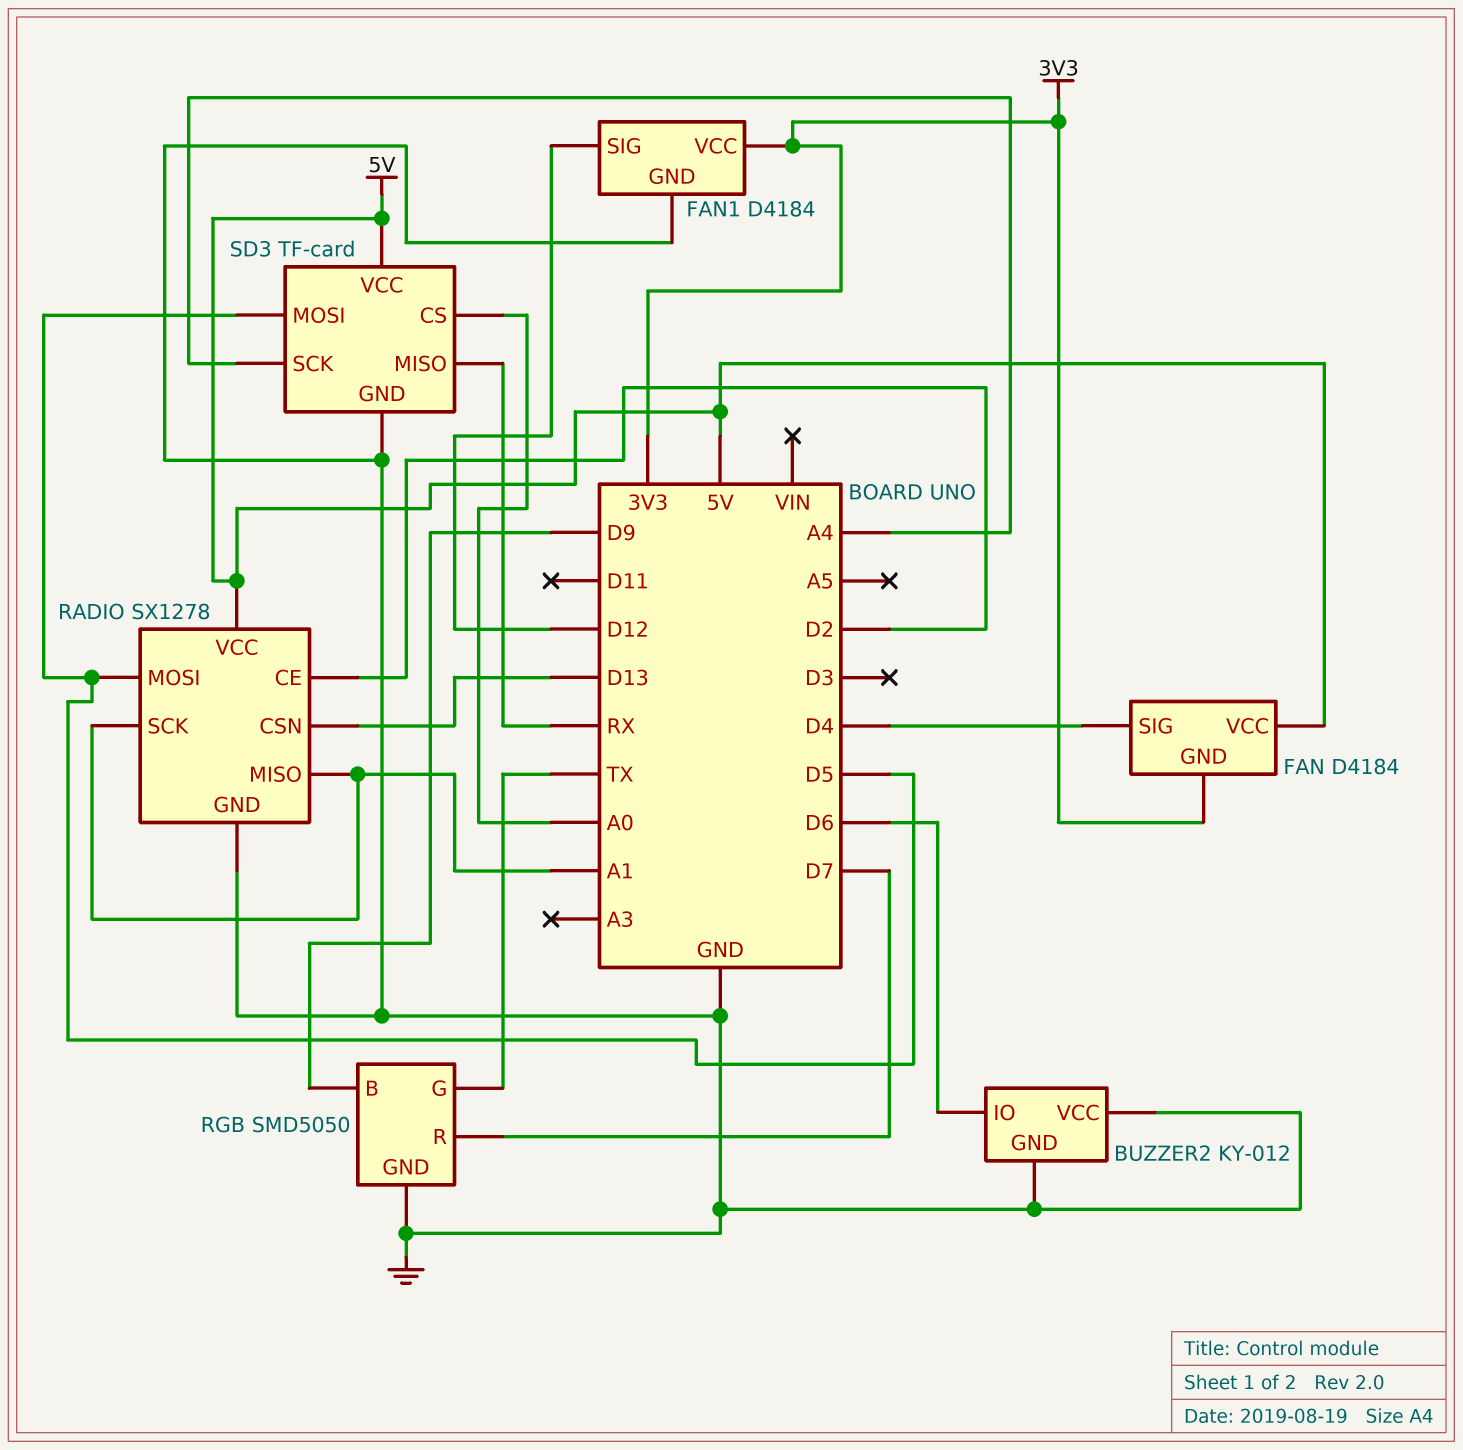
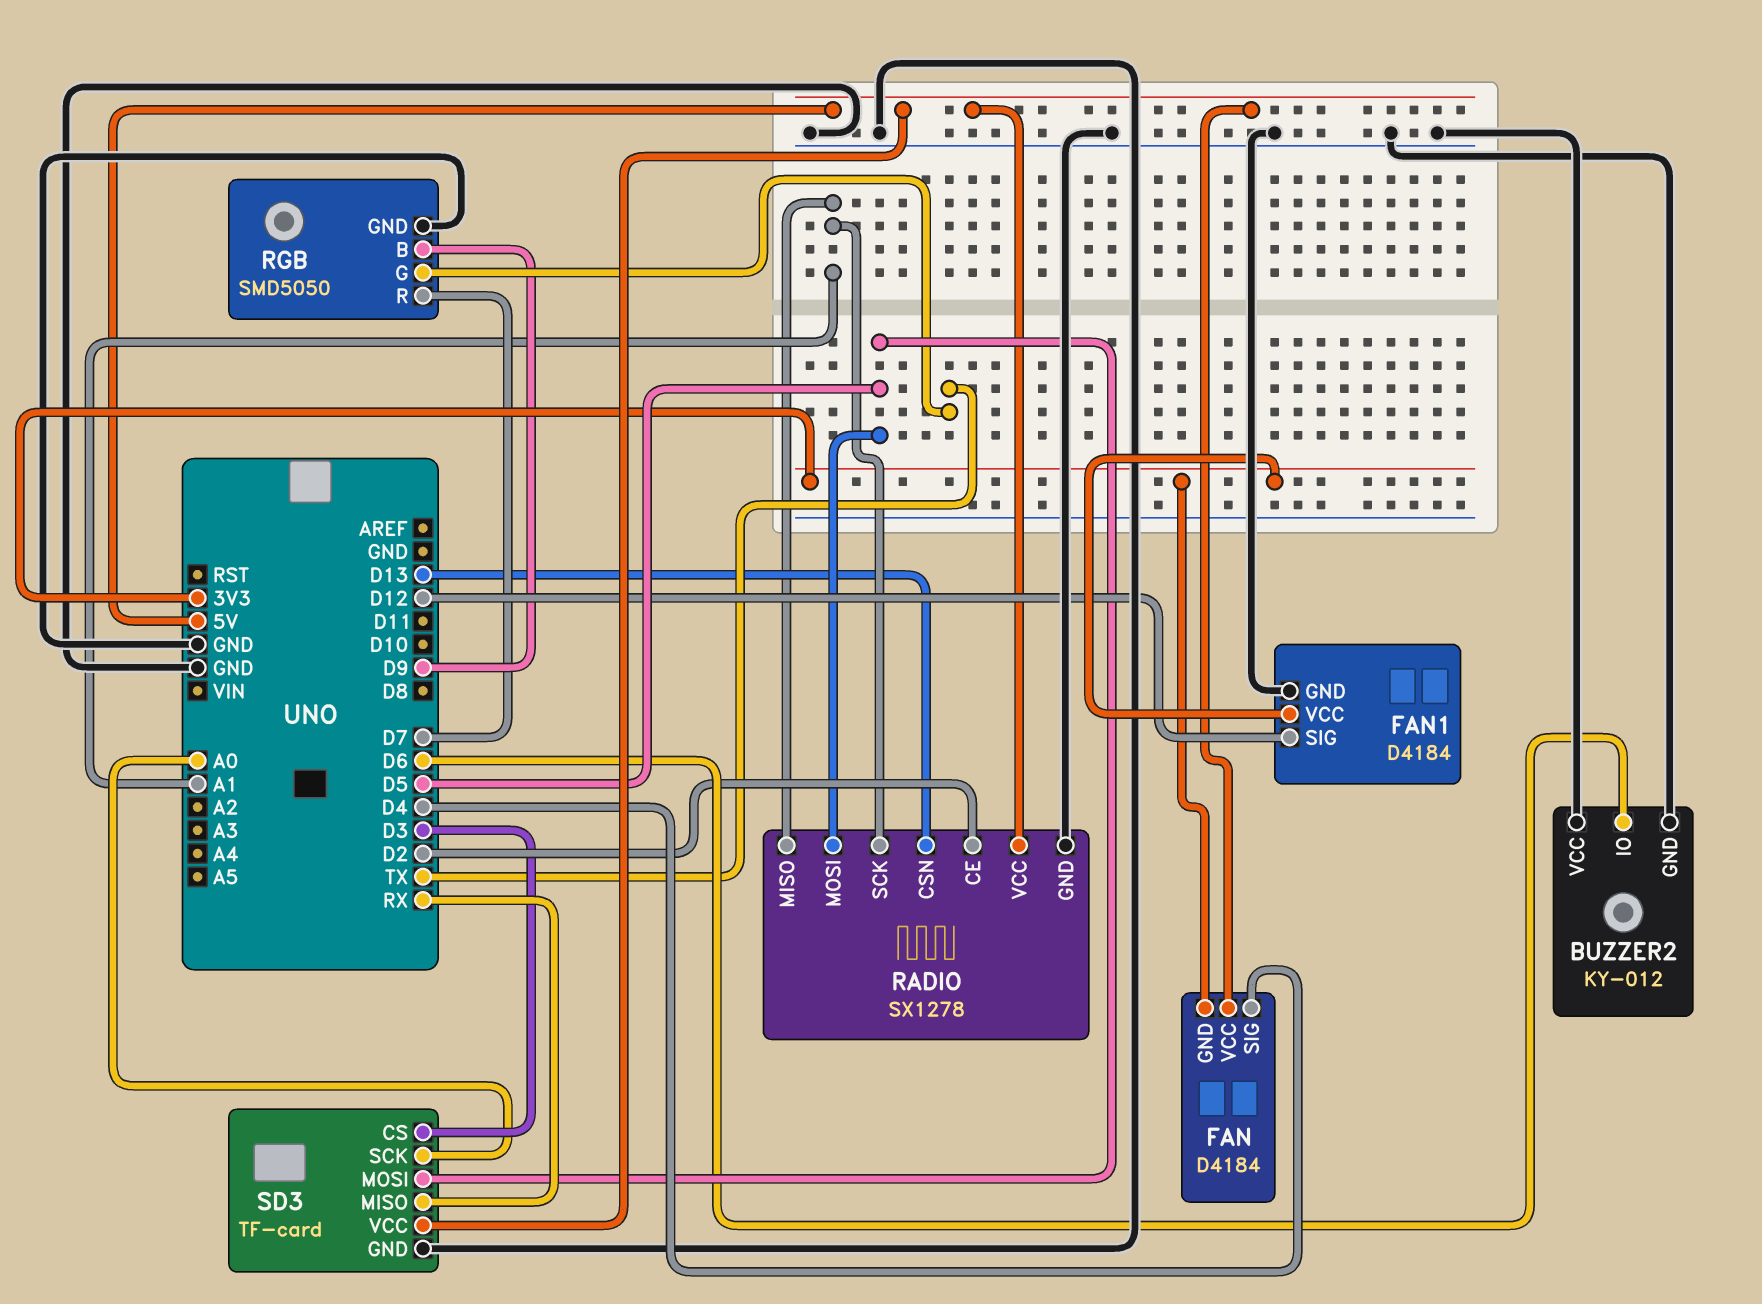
SD3 pin CS: A0 -> D3
SD3 pin SCK: A4 -> A0

